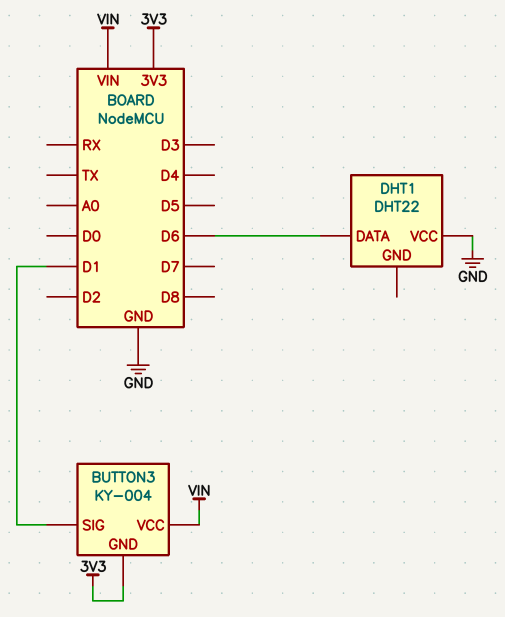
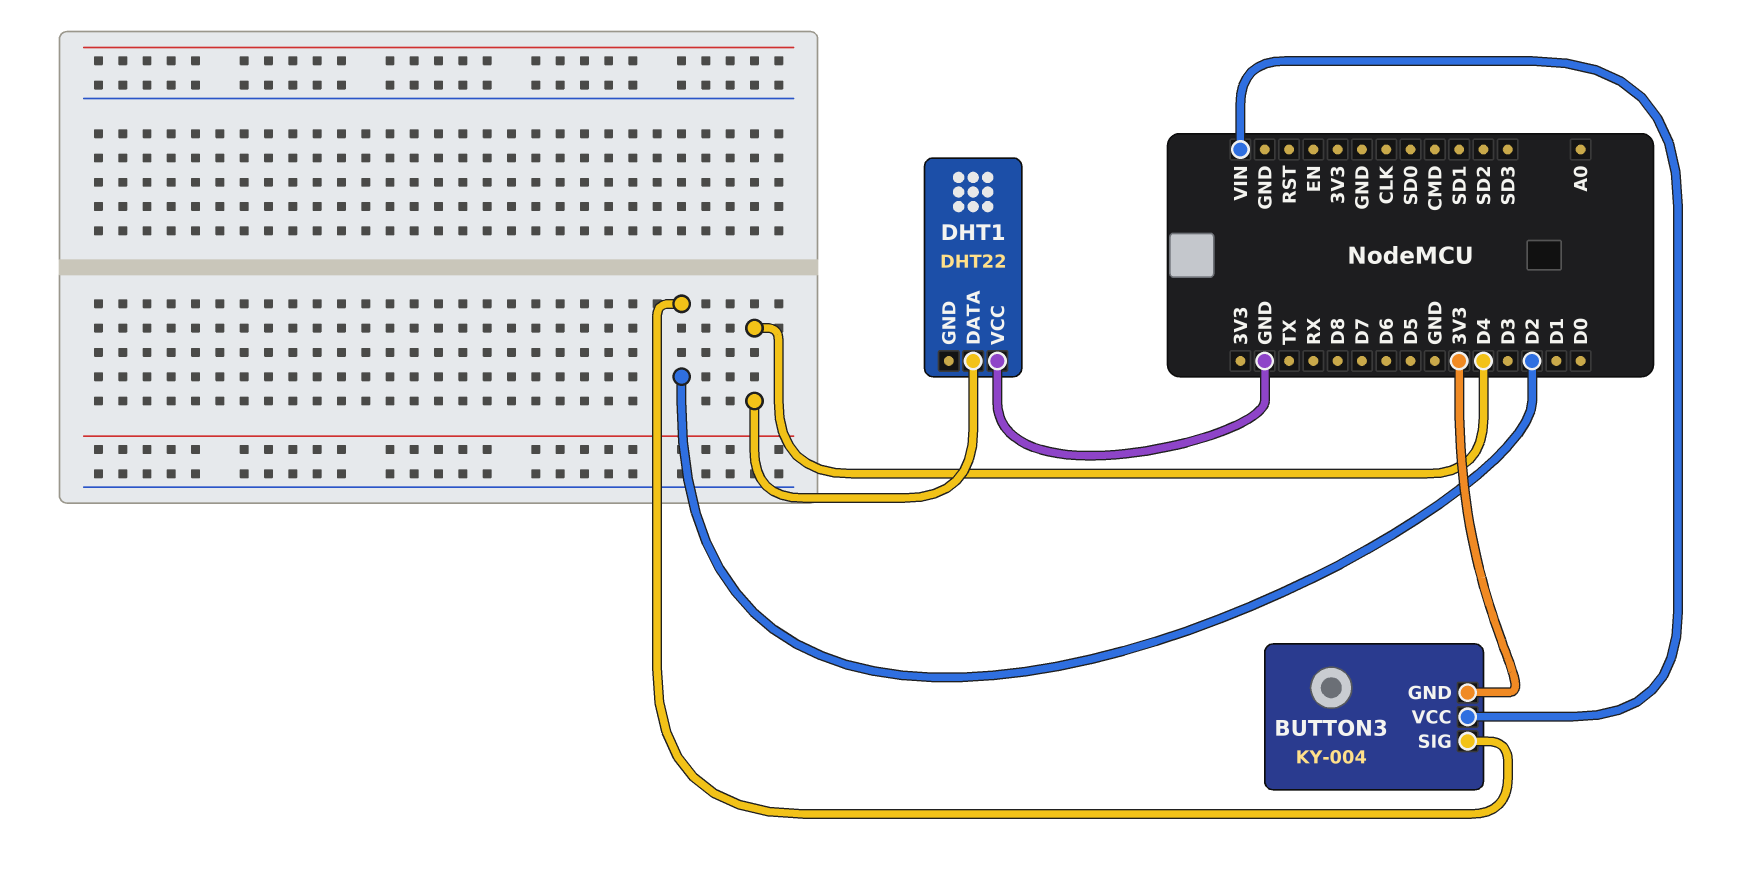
BUTTON3 pin SIG: D1 -> D2
DHT1 pin DATA: D6 -> D4

